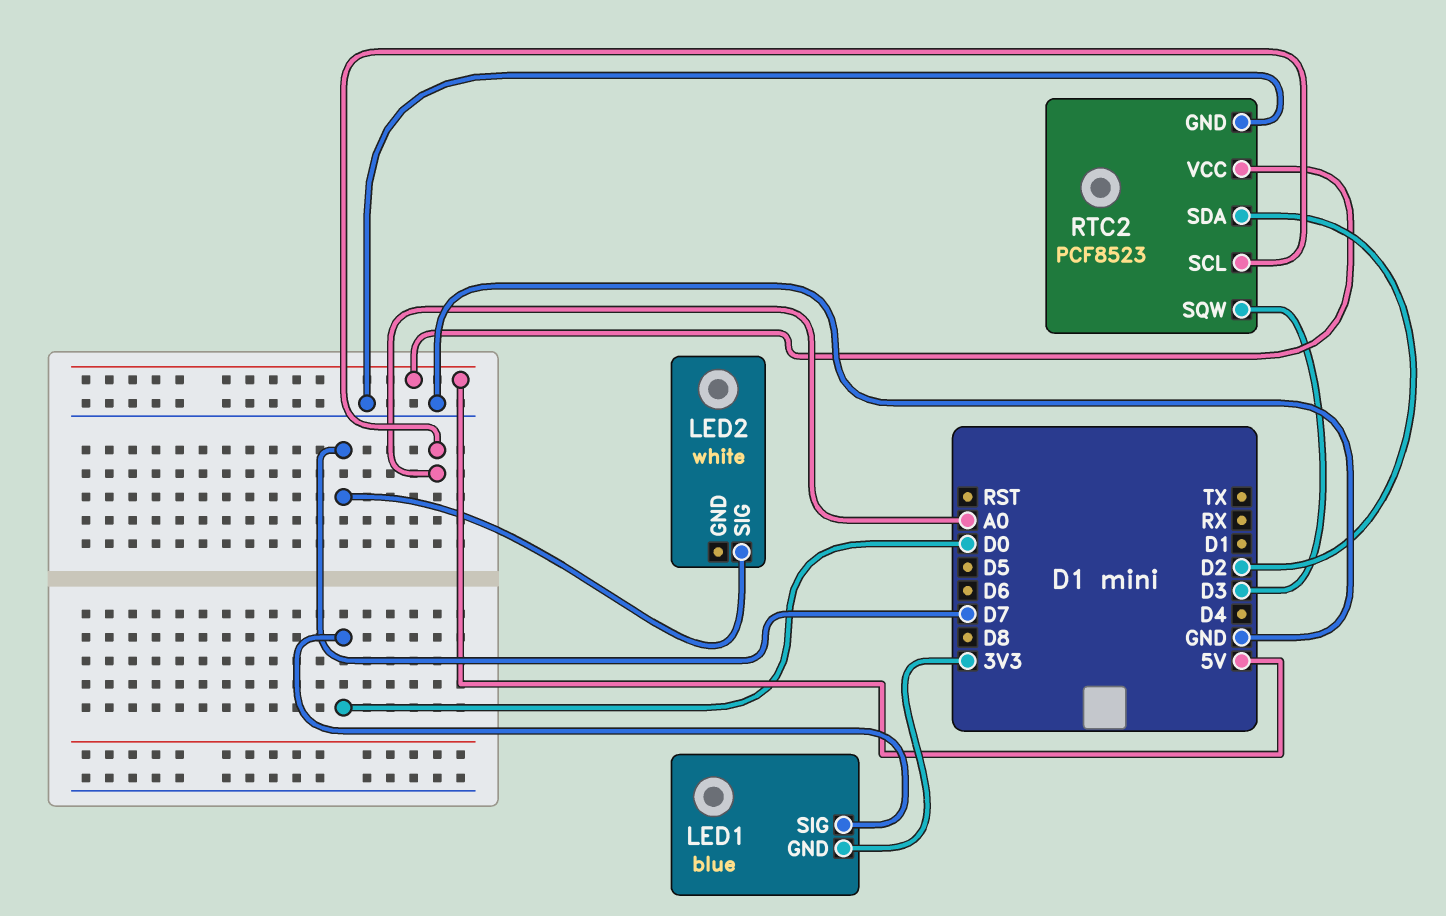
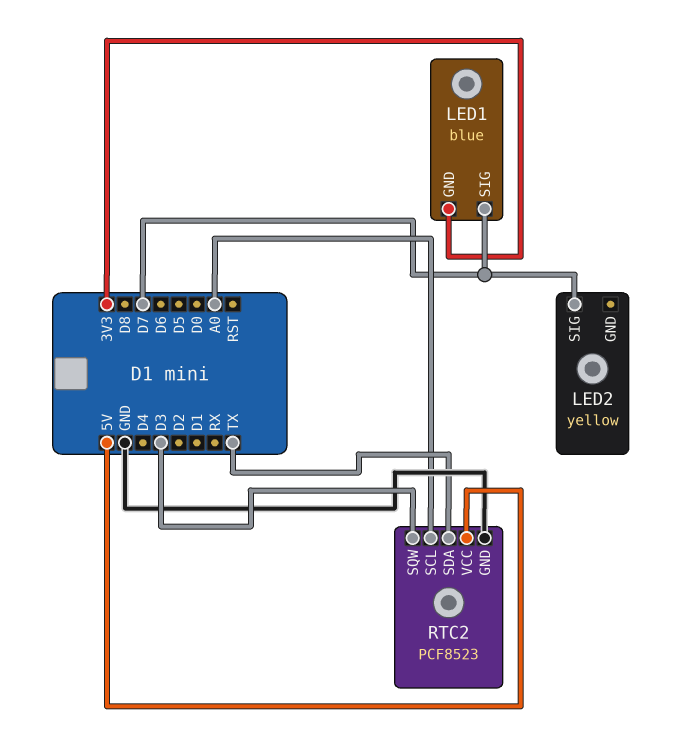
LED1 pin SIG: D0 -> D7
LED2: white -> yellow
RTC2 pin SDA: D2 -> TX

